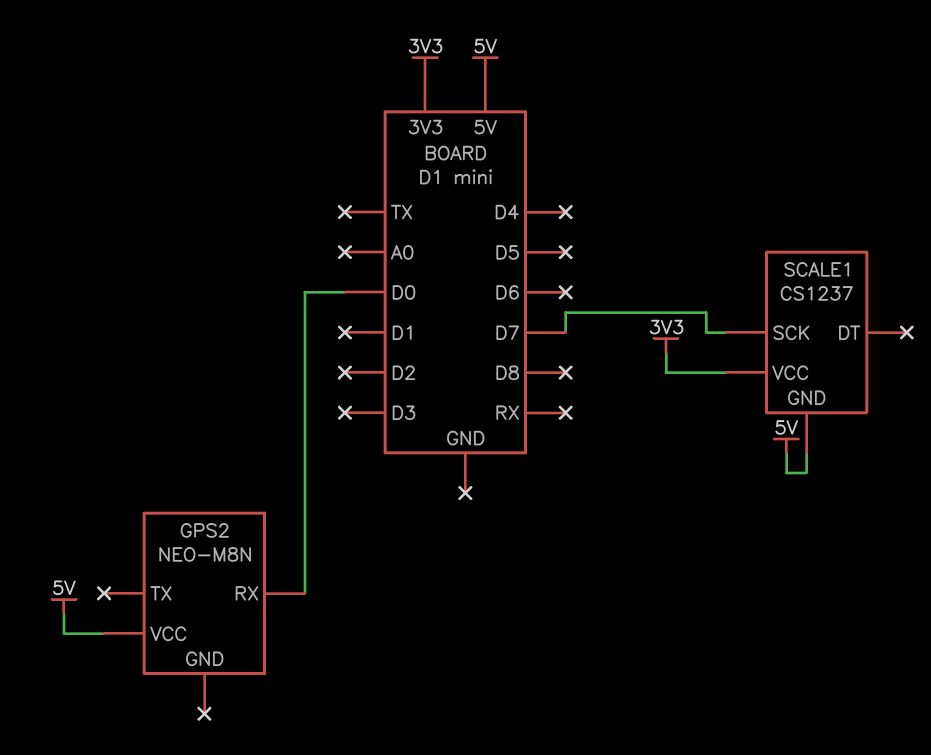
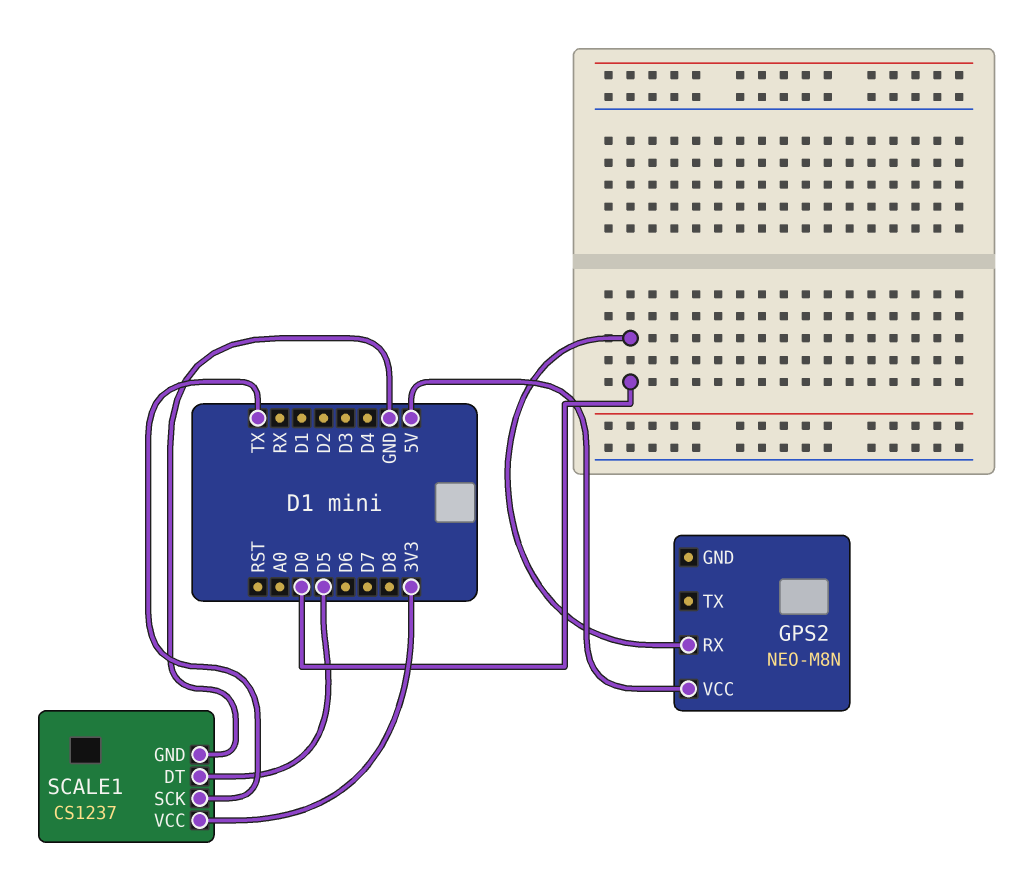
SCALE1 pin DT: none -> D5
SCALE1 pin GND: 5V -> GND
SCALE1 pin SCK: D7 -> TX

